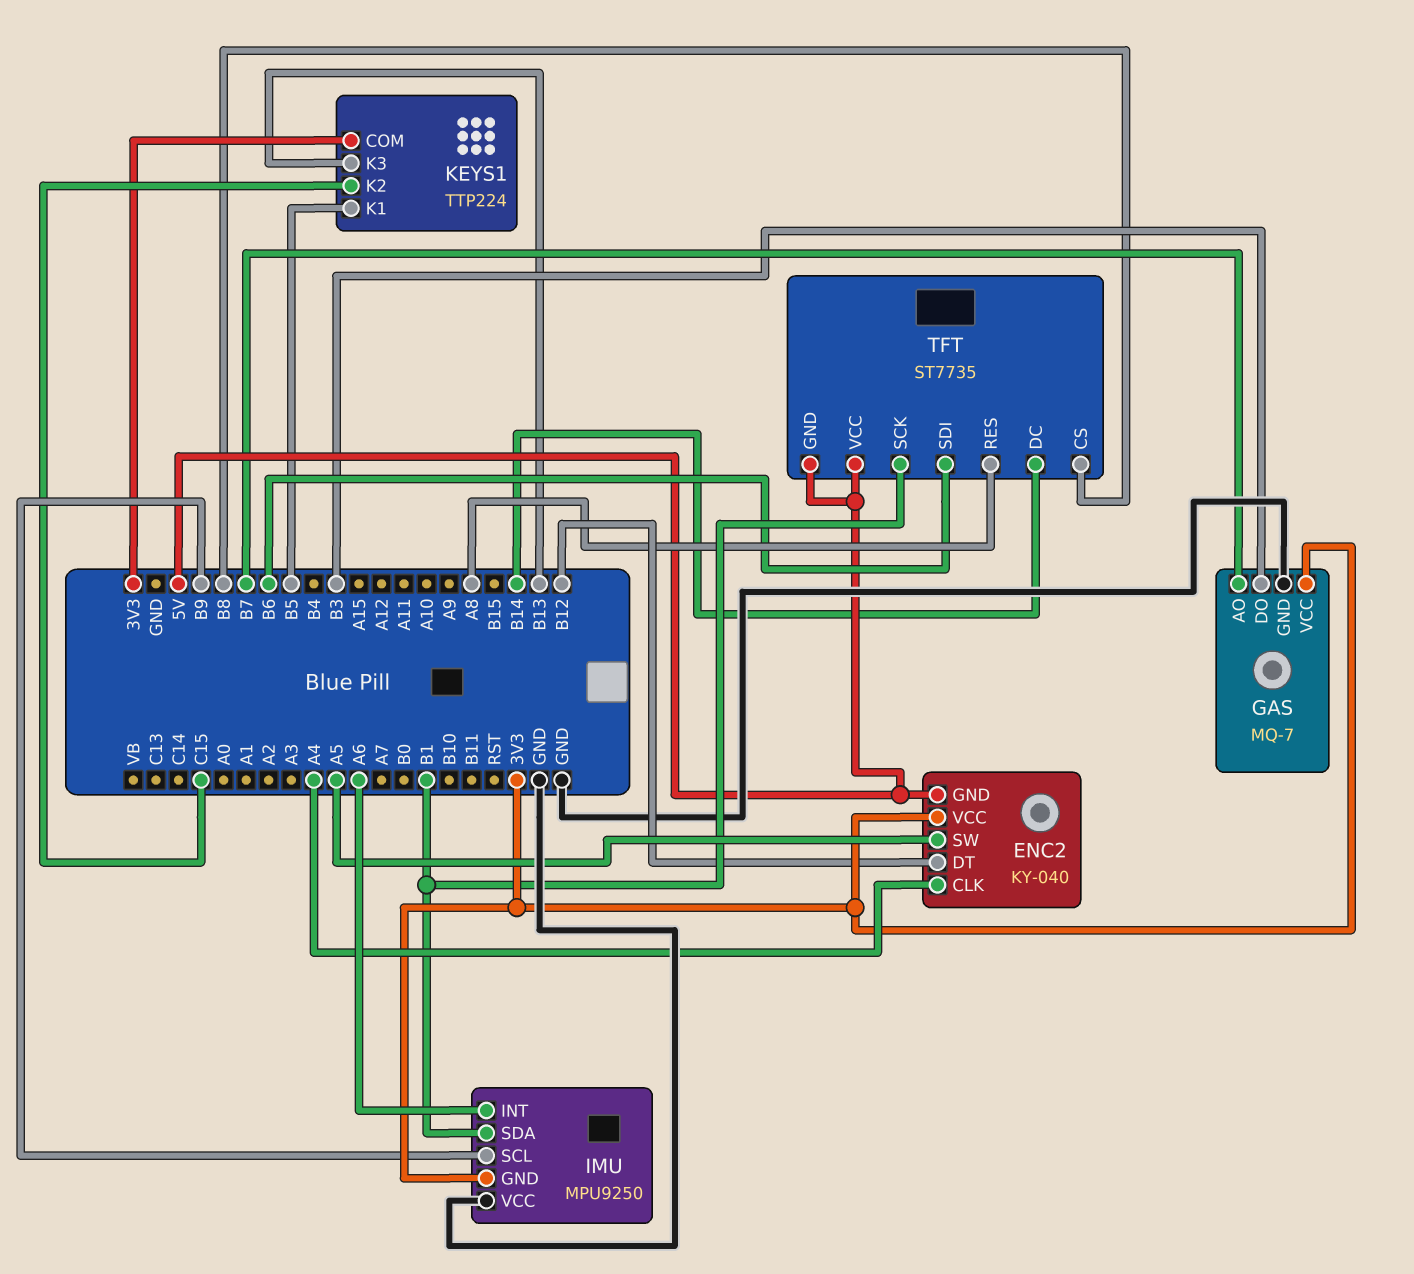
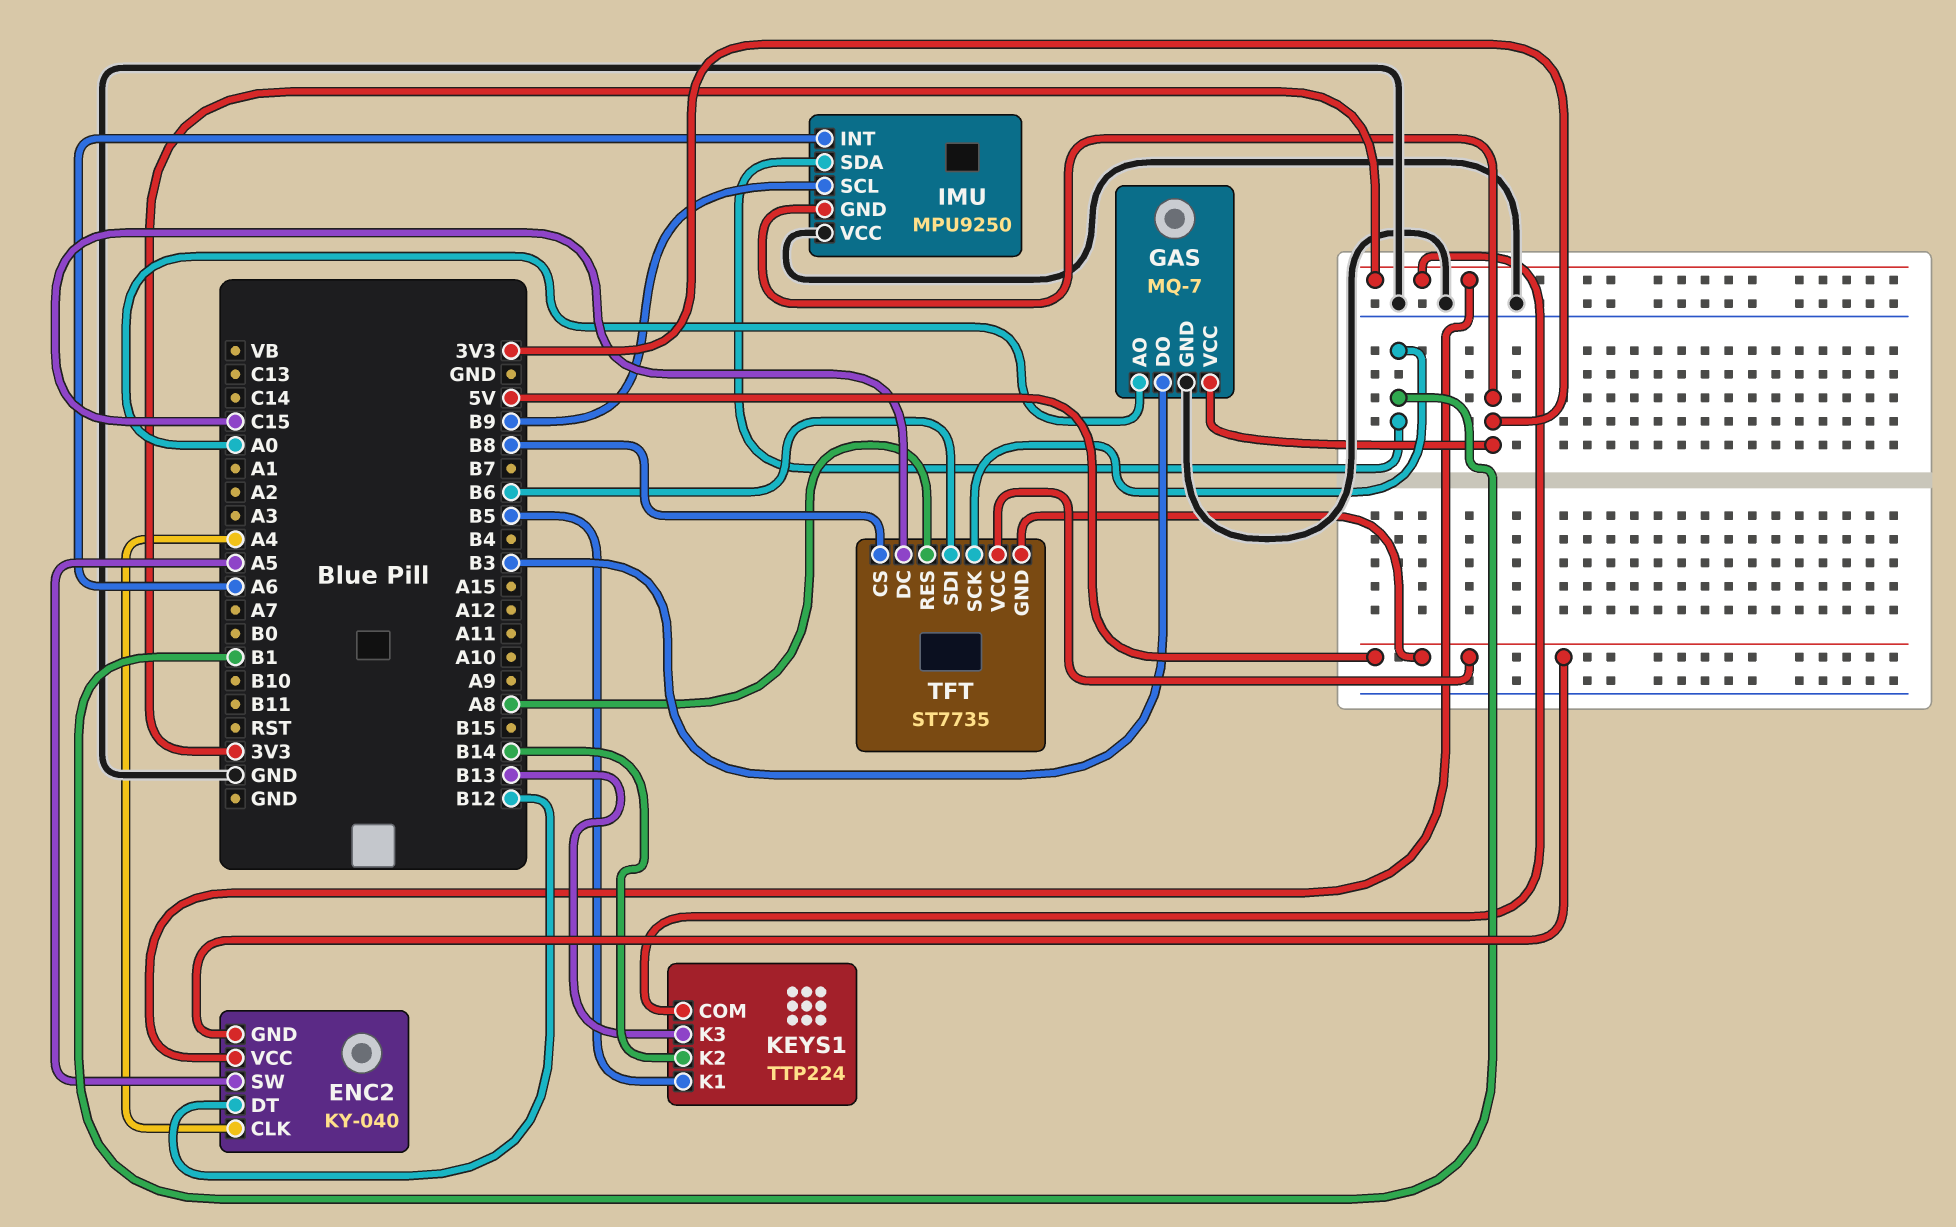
GAS pin AO: B7 -> A0
KEYS1 pin K2: C15 -> B14
TFT pin DC: B14 -> C15

